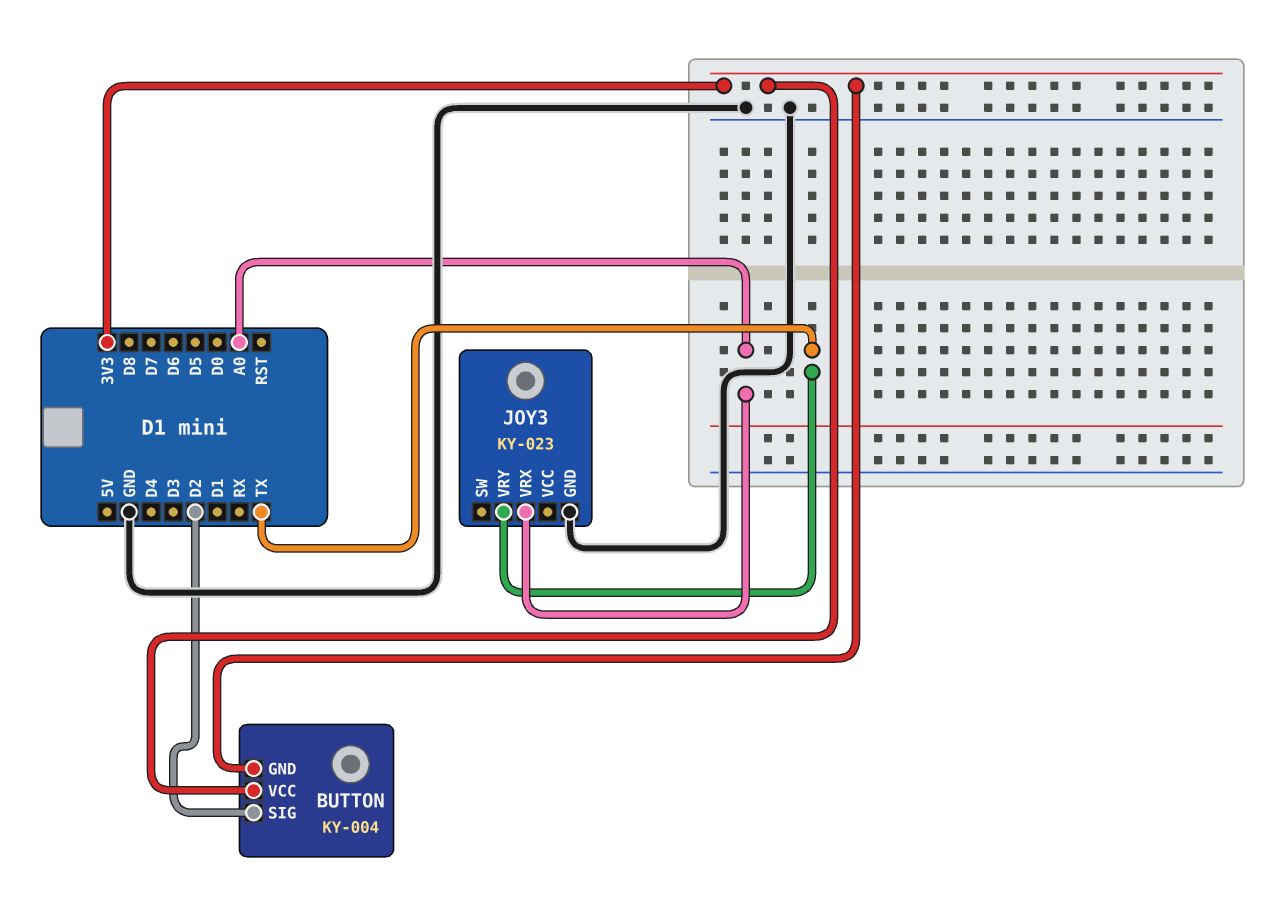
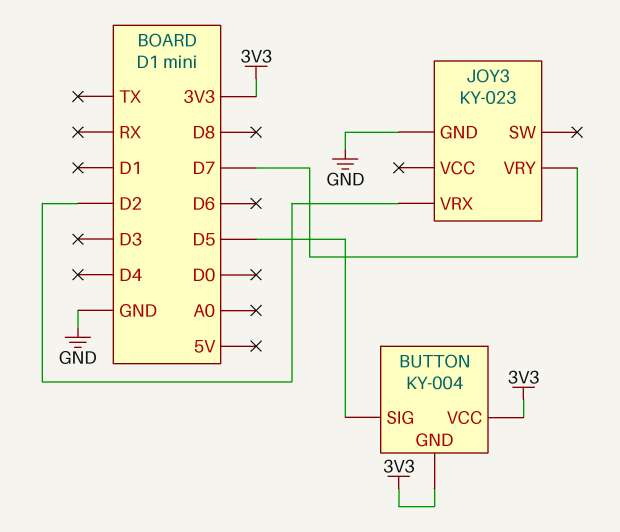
BUTTON pin SIG: D2 -> D5
JOY3 pin VRX: A0 -> D2
JOY3 pin VRY: TX -> D7

